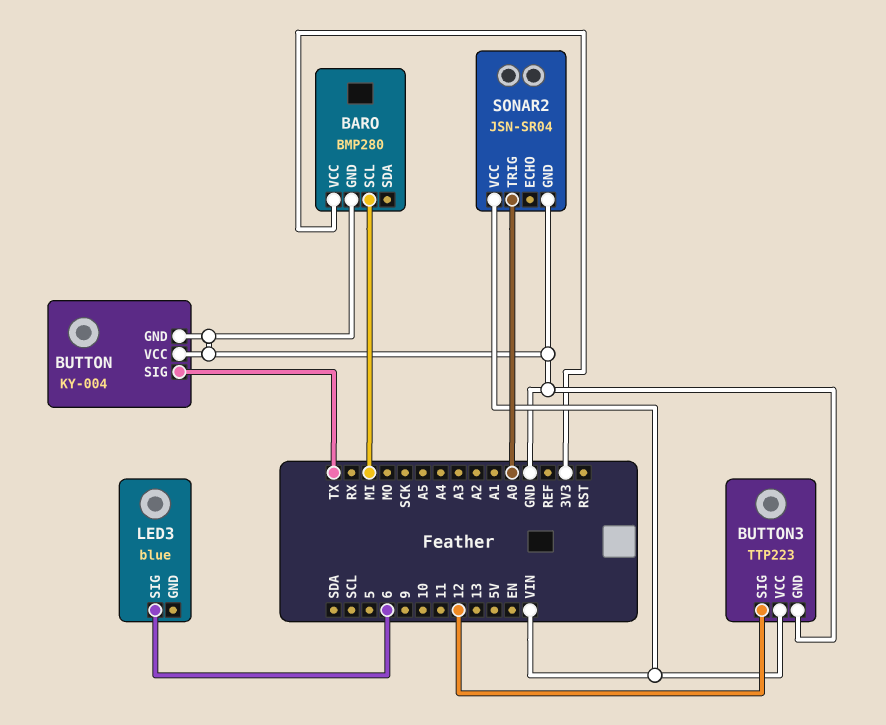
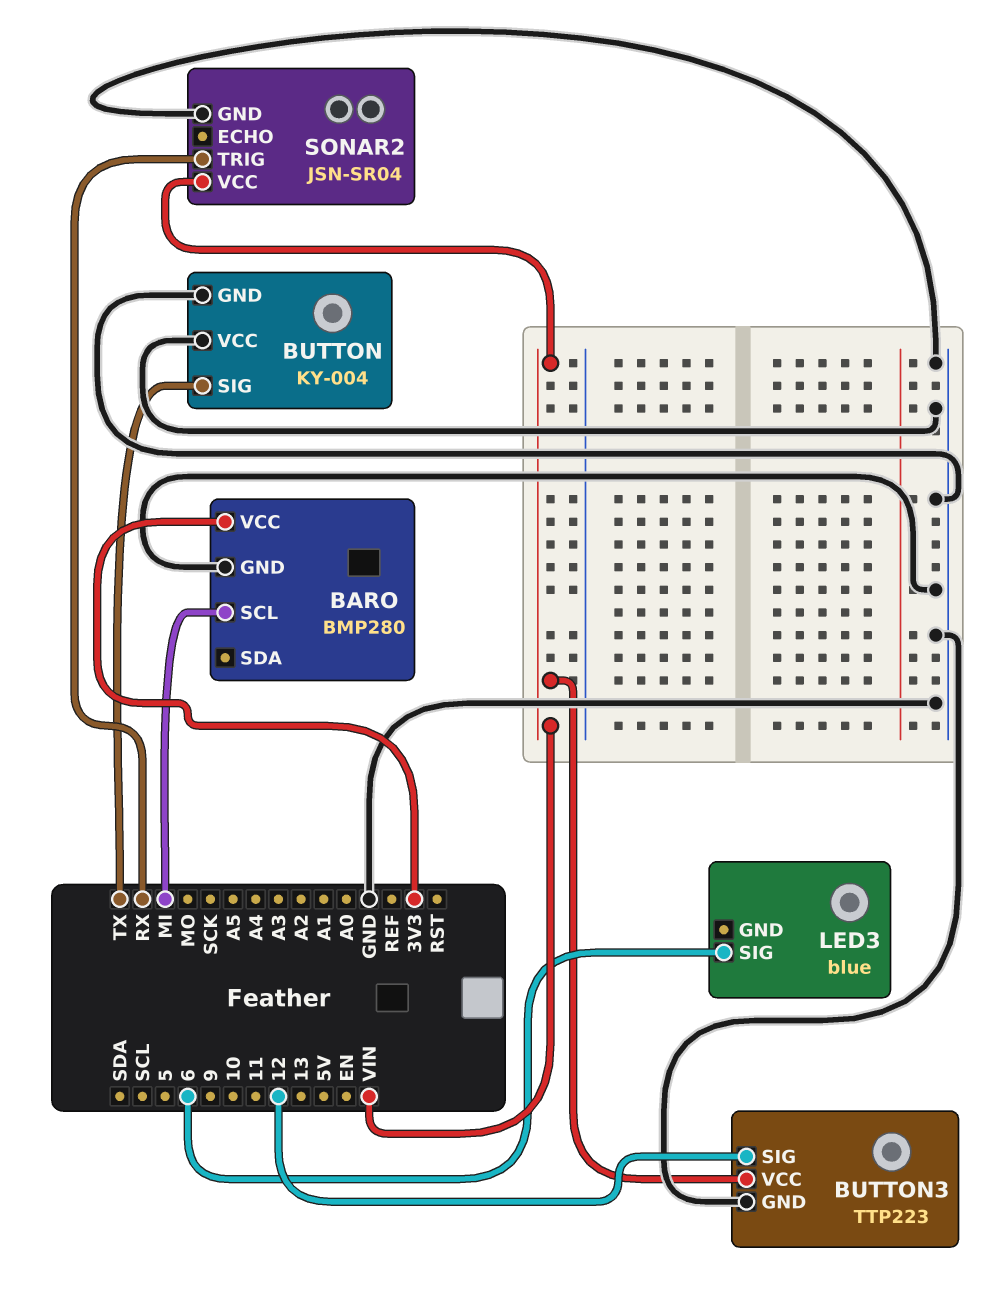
SONAR2 pin TRIG: A0 -> RX

